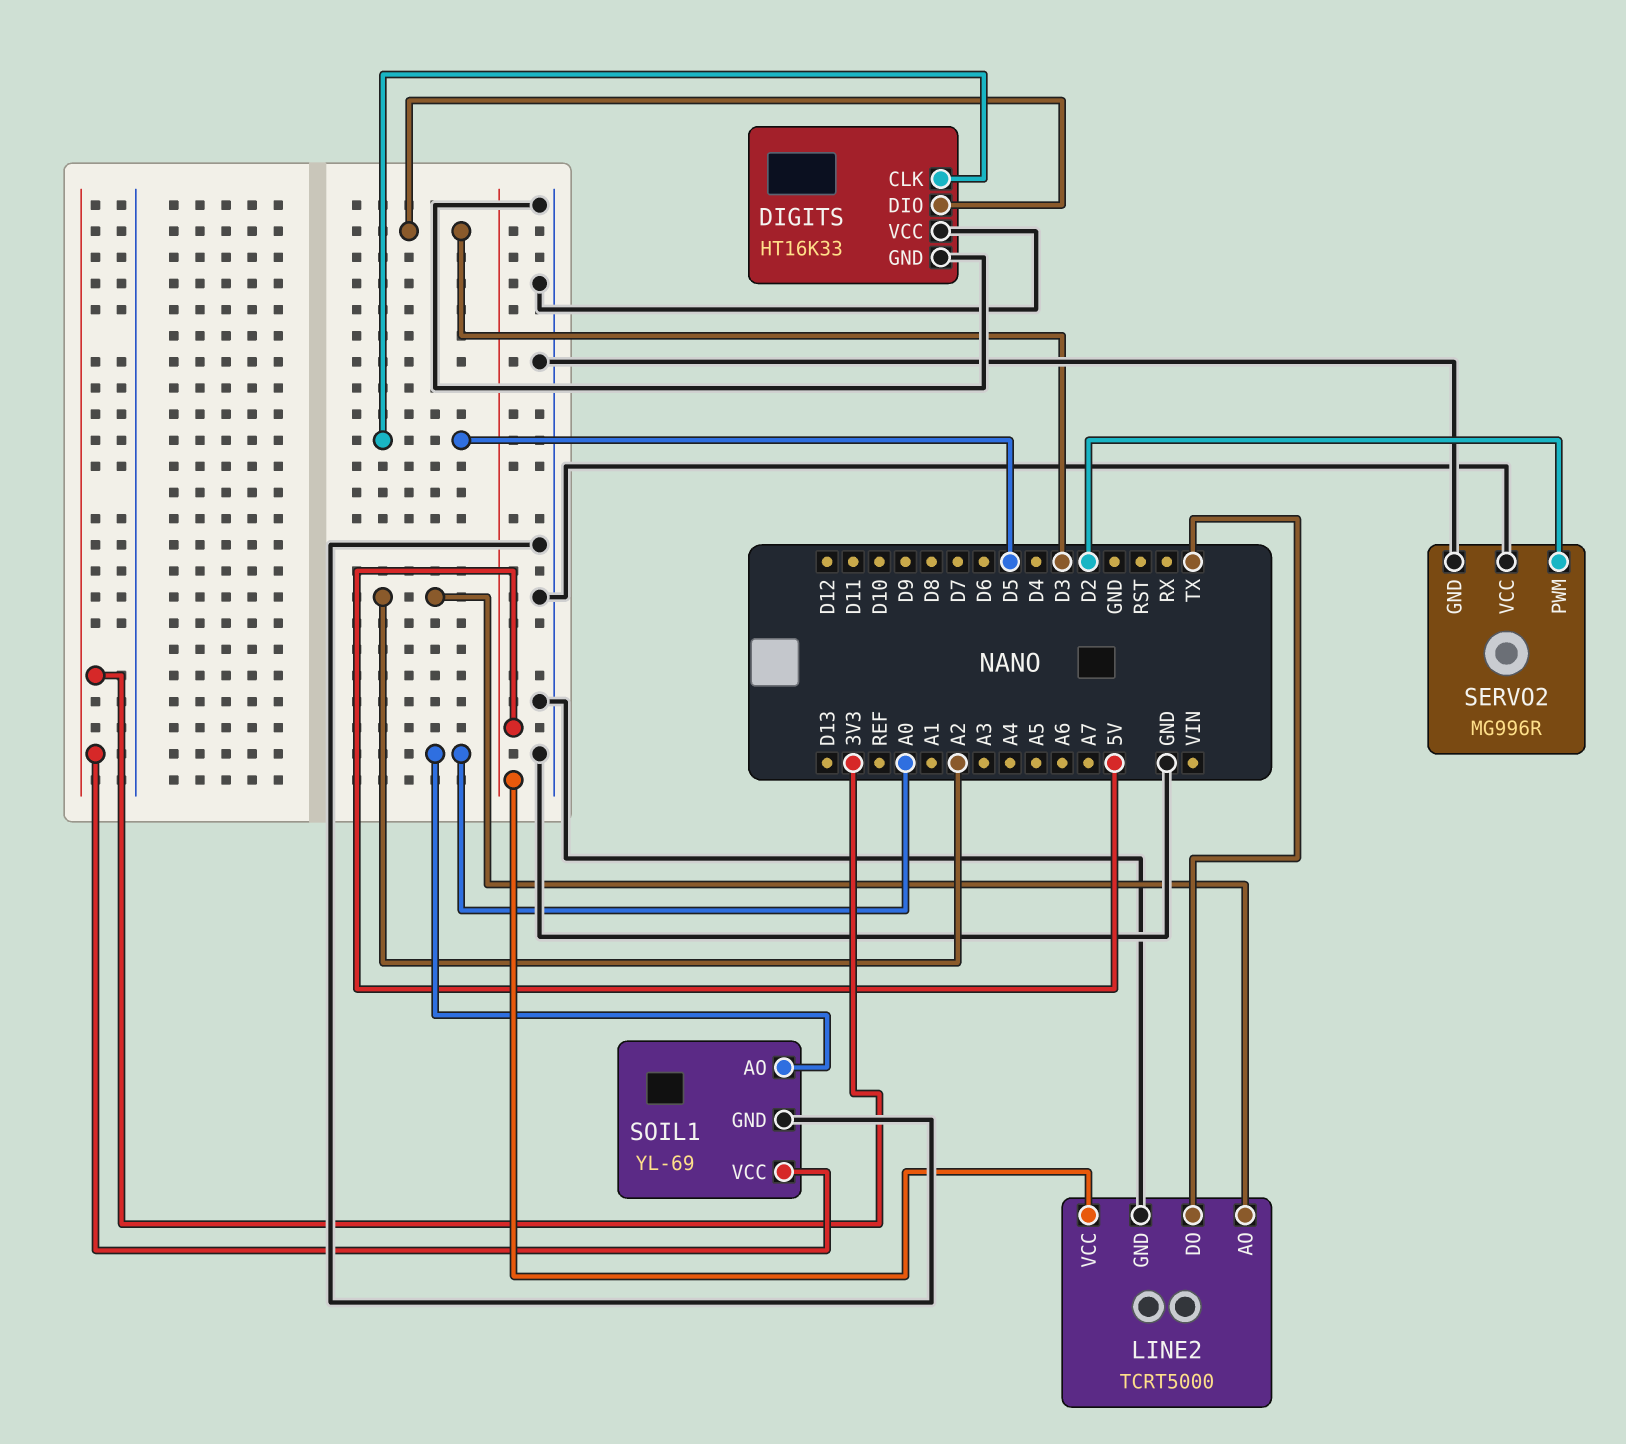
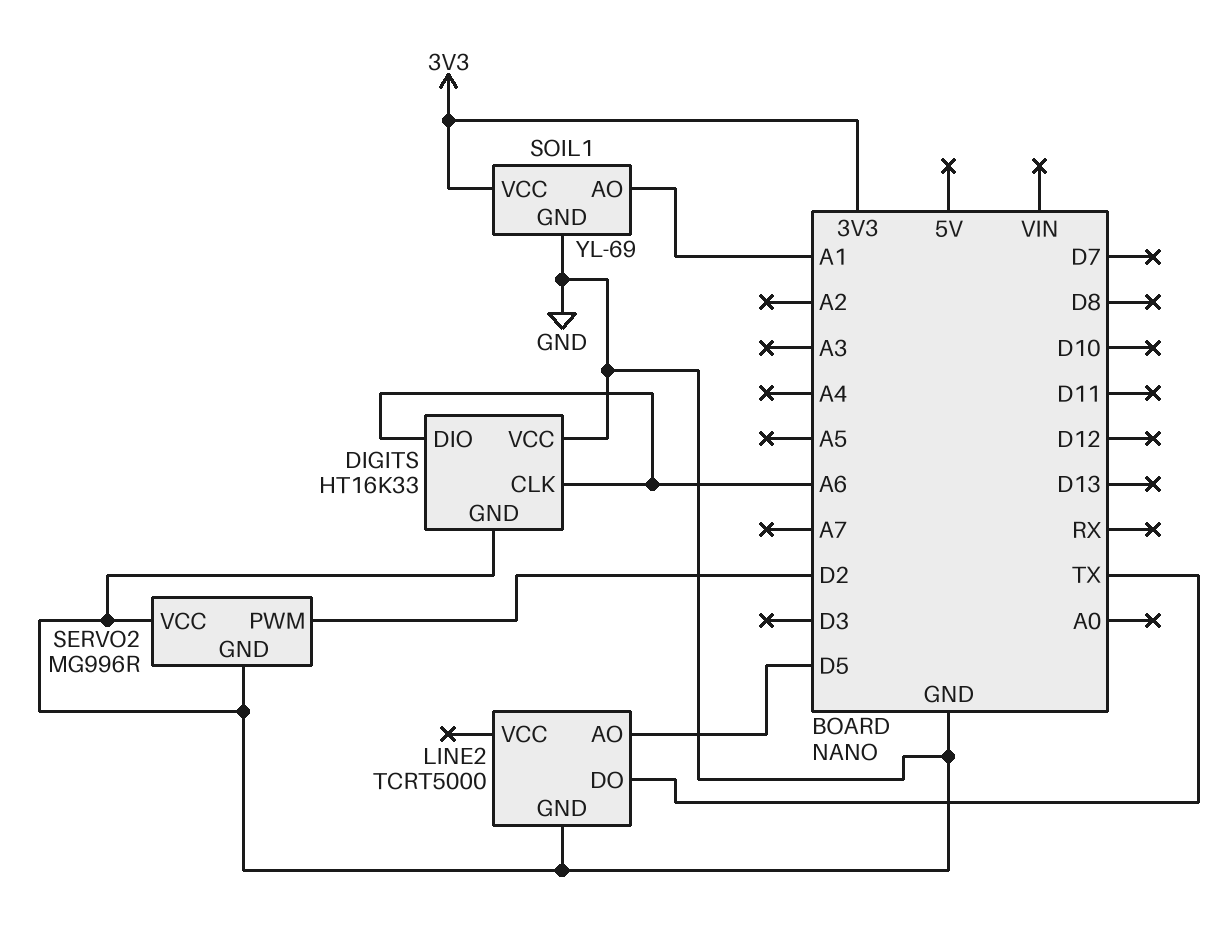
DIGITS pin CLK: D5 -> A6
DIGITS pin DIO: D3 -> A6
LINE2 pin AO: A2 -> D5
LINE2 pin VCC: 5V -> none
SOIL1 pin AO: A0 -> A1

